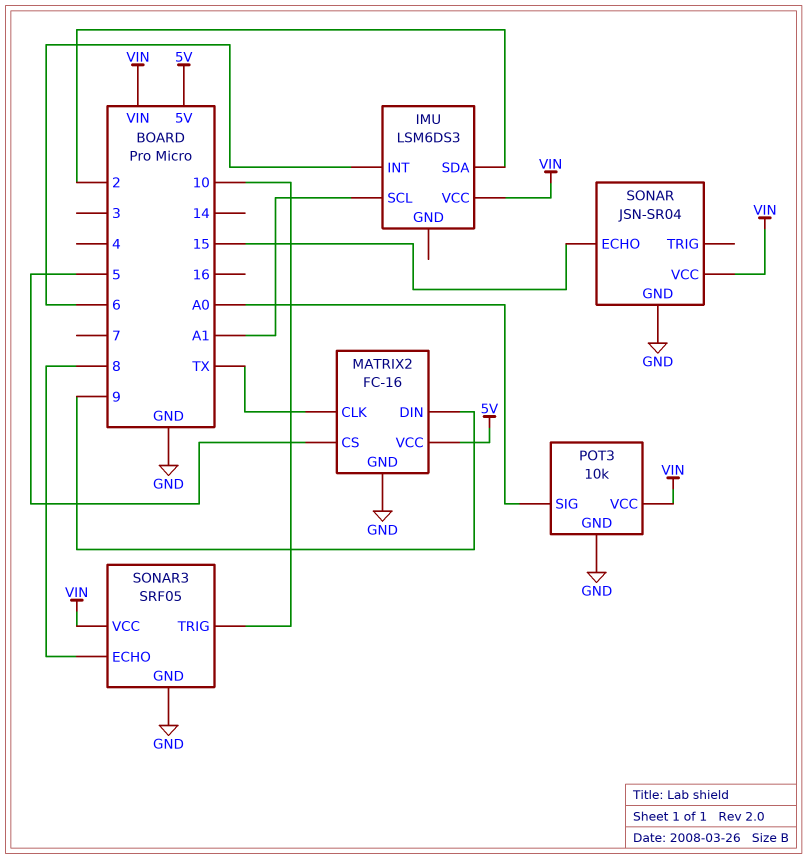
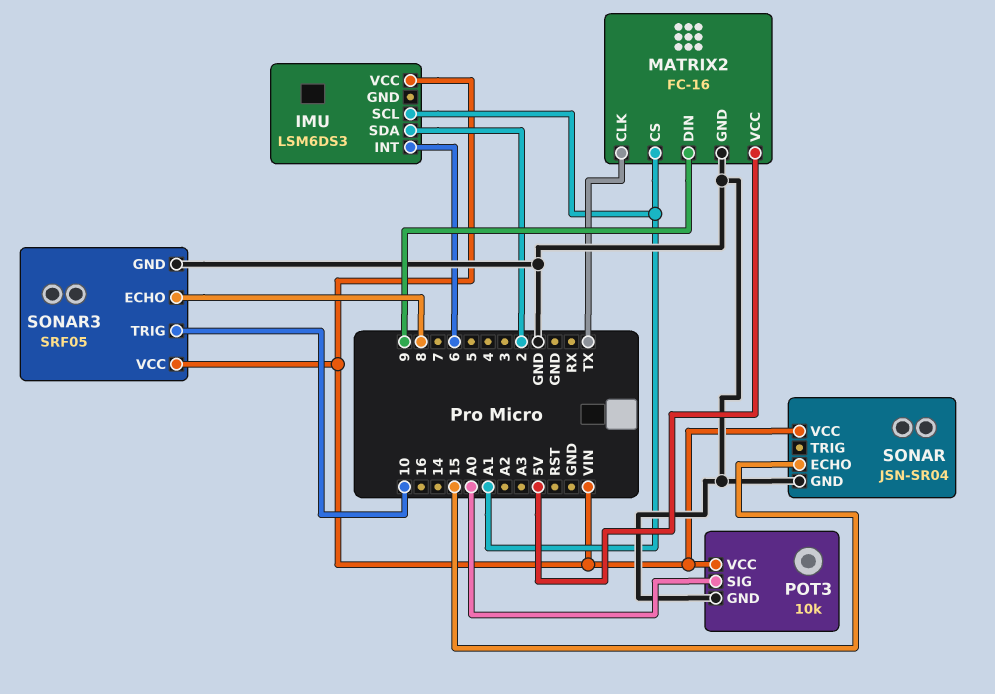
MATRIX2 pin CS: 5 -> A1

